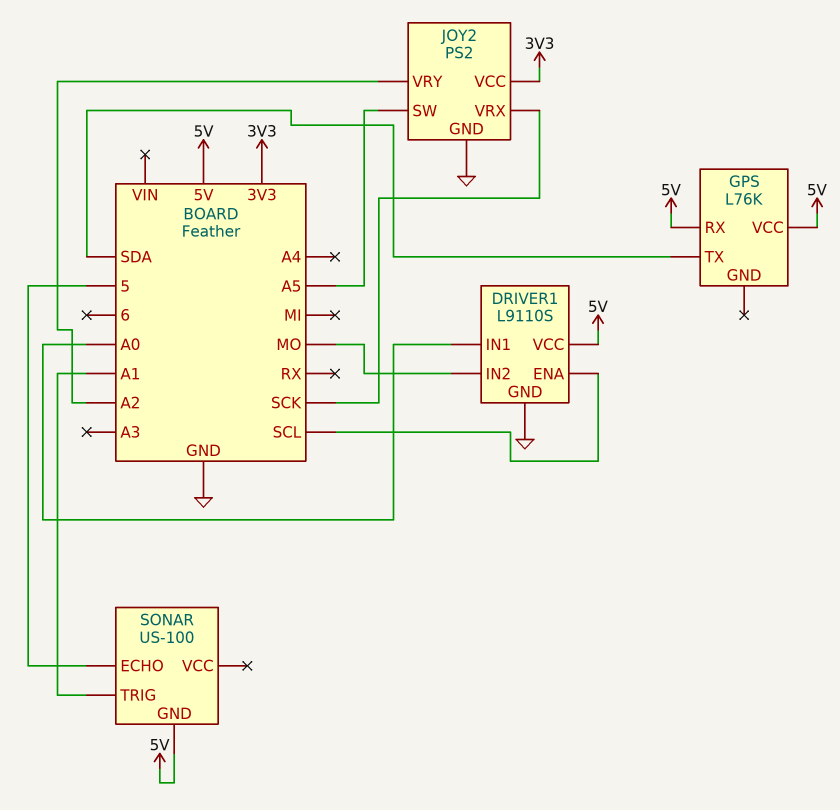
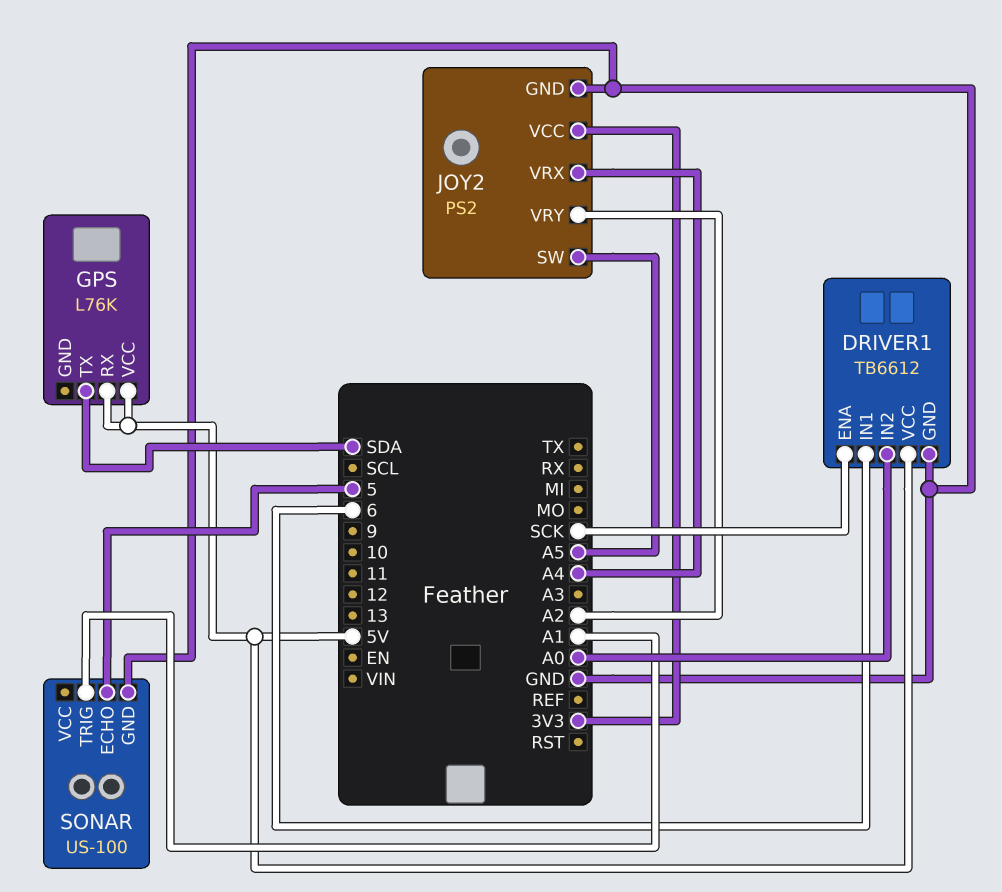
DRIVER1: L9110S -> TB6612
DRIVER1 pin ENA: SCL -> SCK
DRIVER1 pin IN1: A0 -> 6
DRIVER1 pin IN2: MO -> A0
JOY2 pin VRX: SCK -> A4
SONAR pin GND: 5V -> GND

